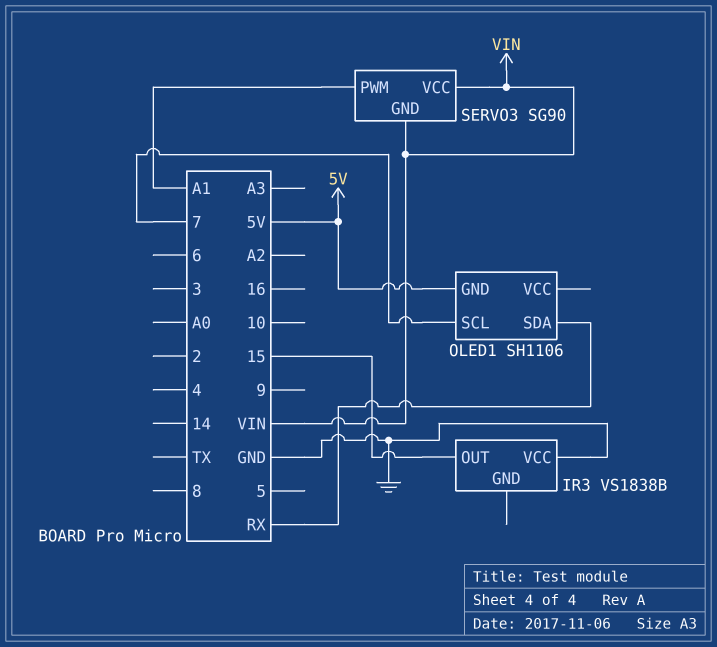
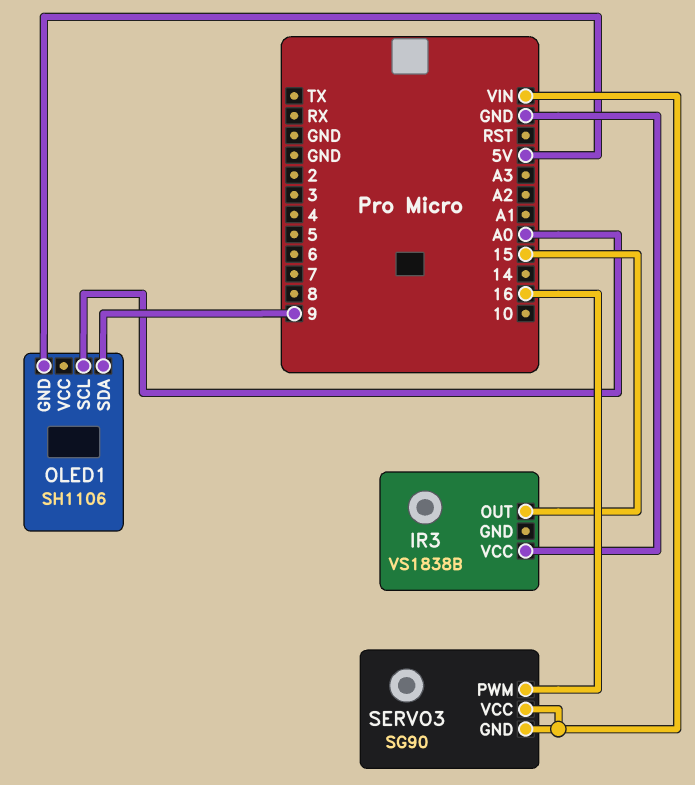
OLED1 pin SCL: 7 -> A0
OLED1 pin SDA: RX -> 9
SERVO3 pin PWM: A1 -> 16

